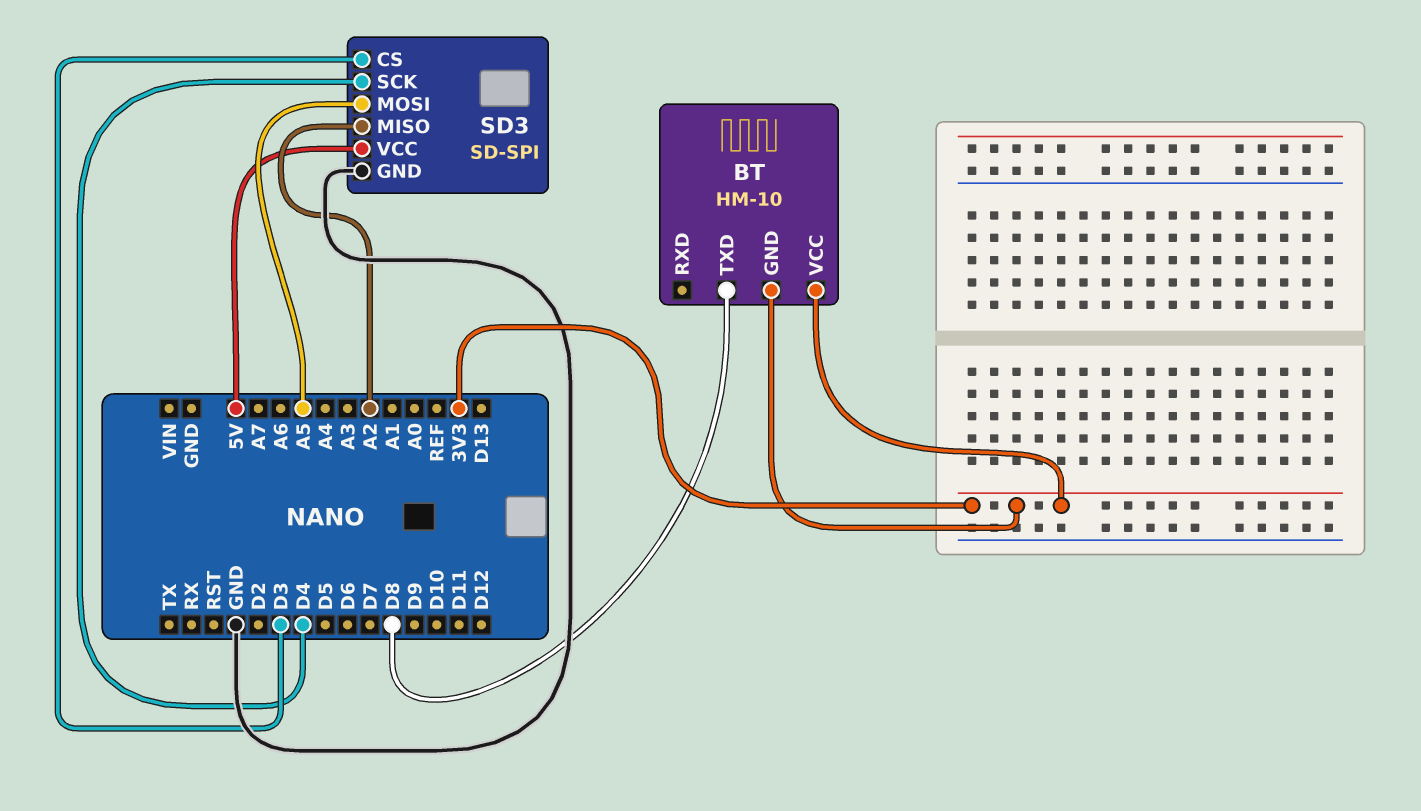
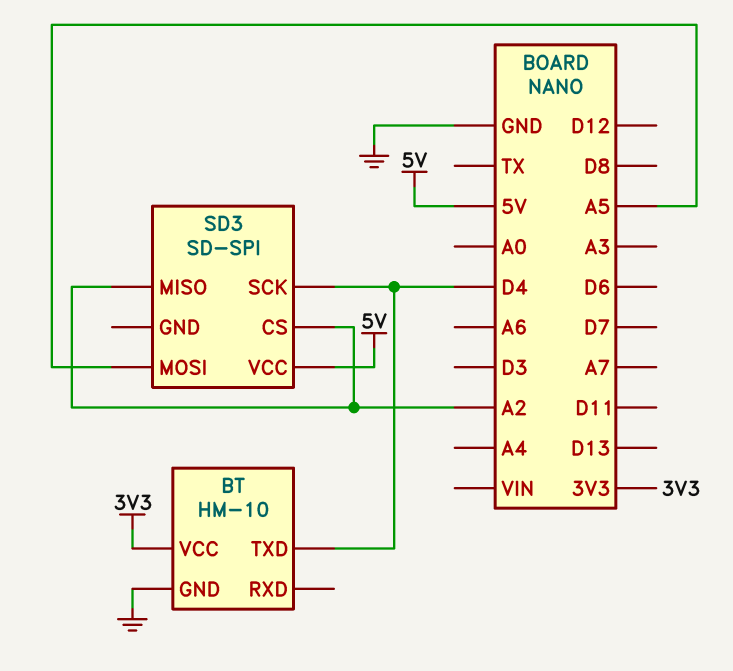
BT pin GND: 3V3 -> GND
BT pin TXD: D8 -> D4
SD3 pin CS: D3 -> A2
SD3 pin GND: GND -> none

